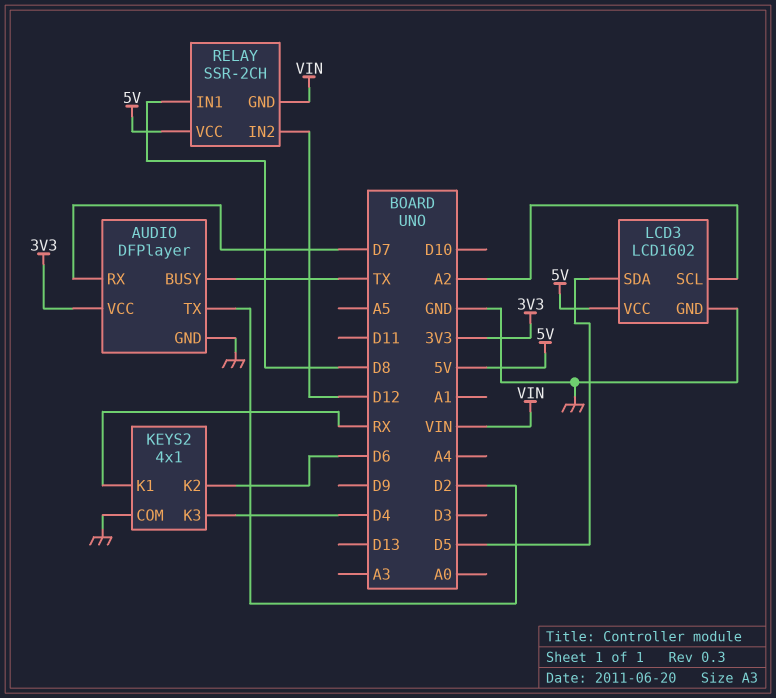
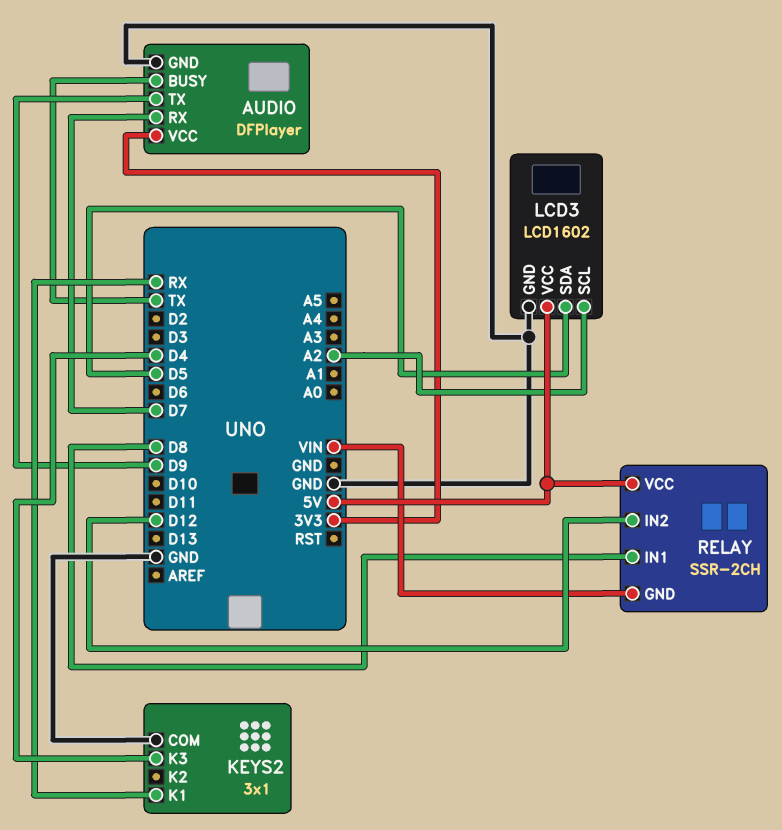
AUDIO pin TX: D2 -> D9
KEYS2: 4x1 -> 3x1
KEYS2 pin K2: D6 -> none

